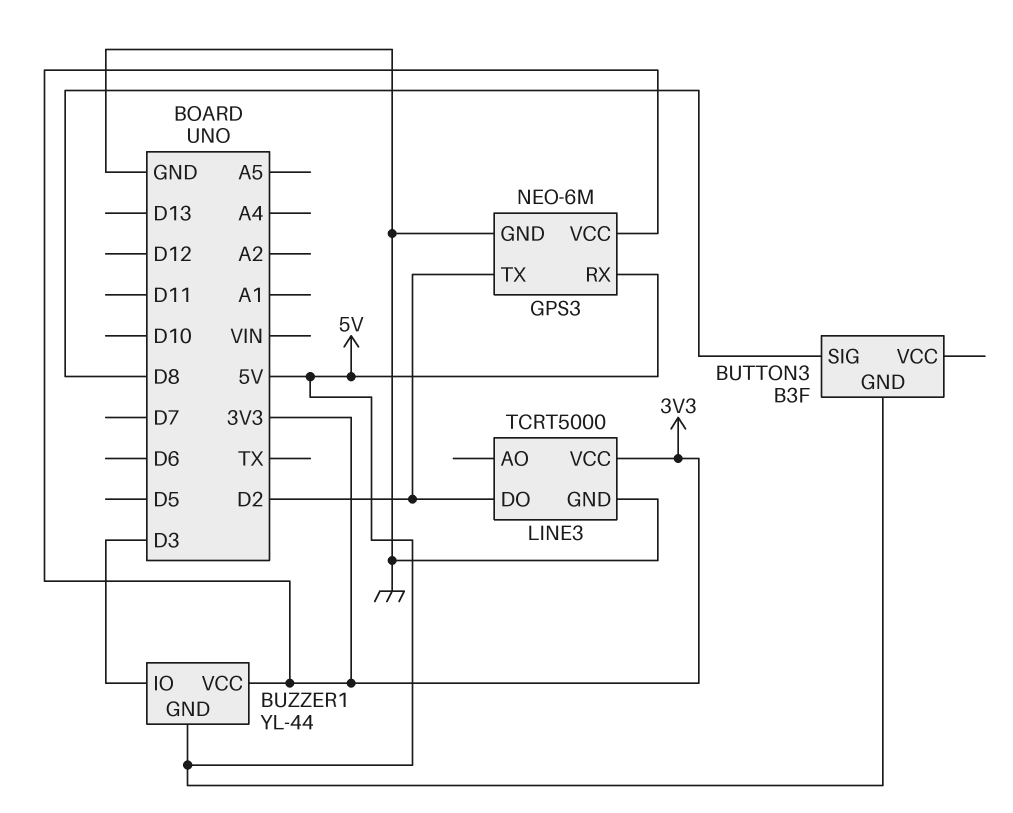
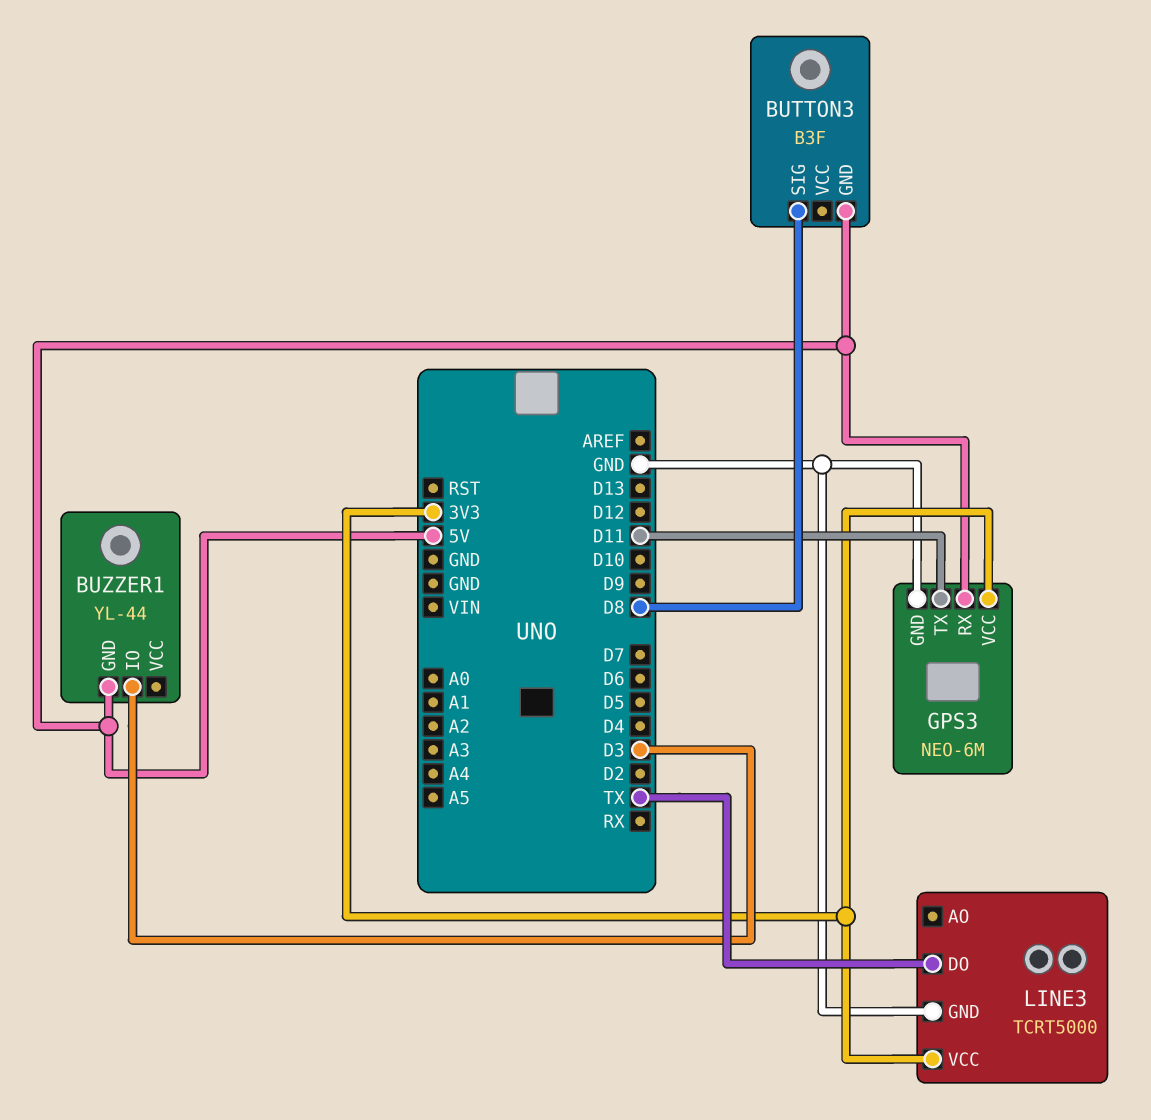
BUZZER1 pin VCC: 3V3 -> none
GPS3 pin TX: D2 -> D11
LINE3 pin DO: D2 -> TX

